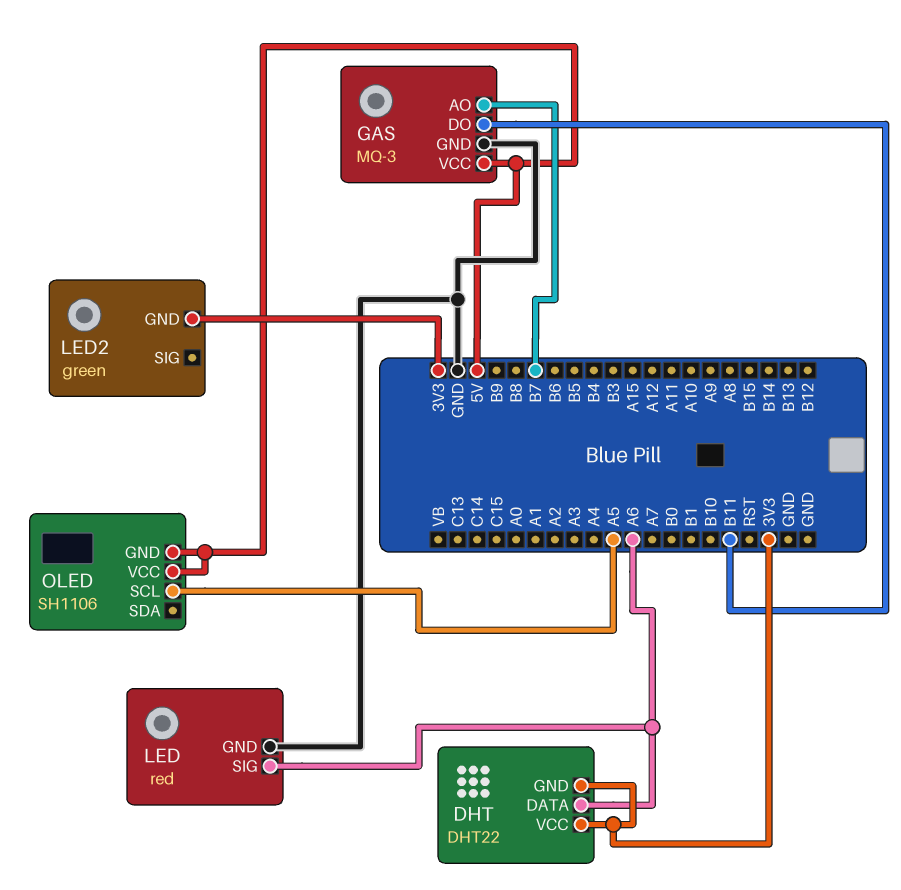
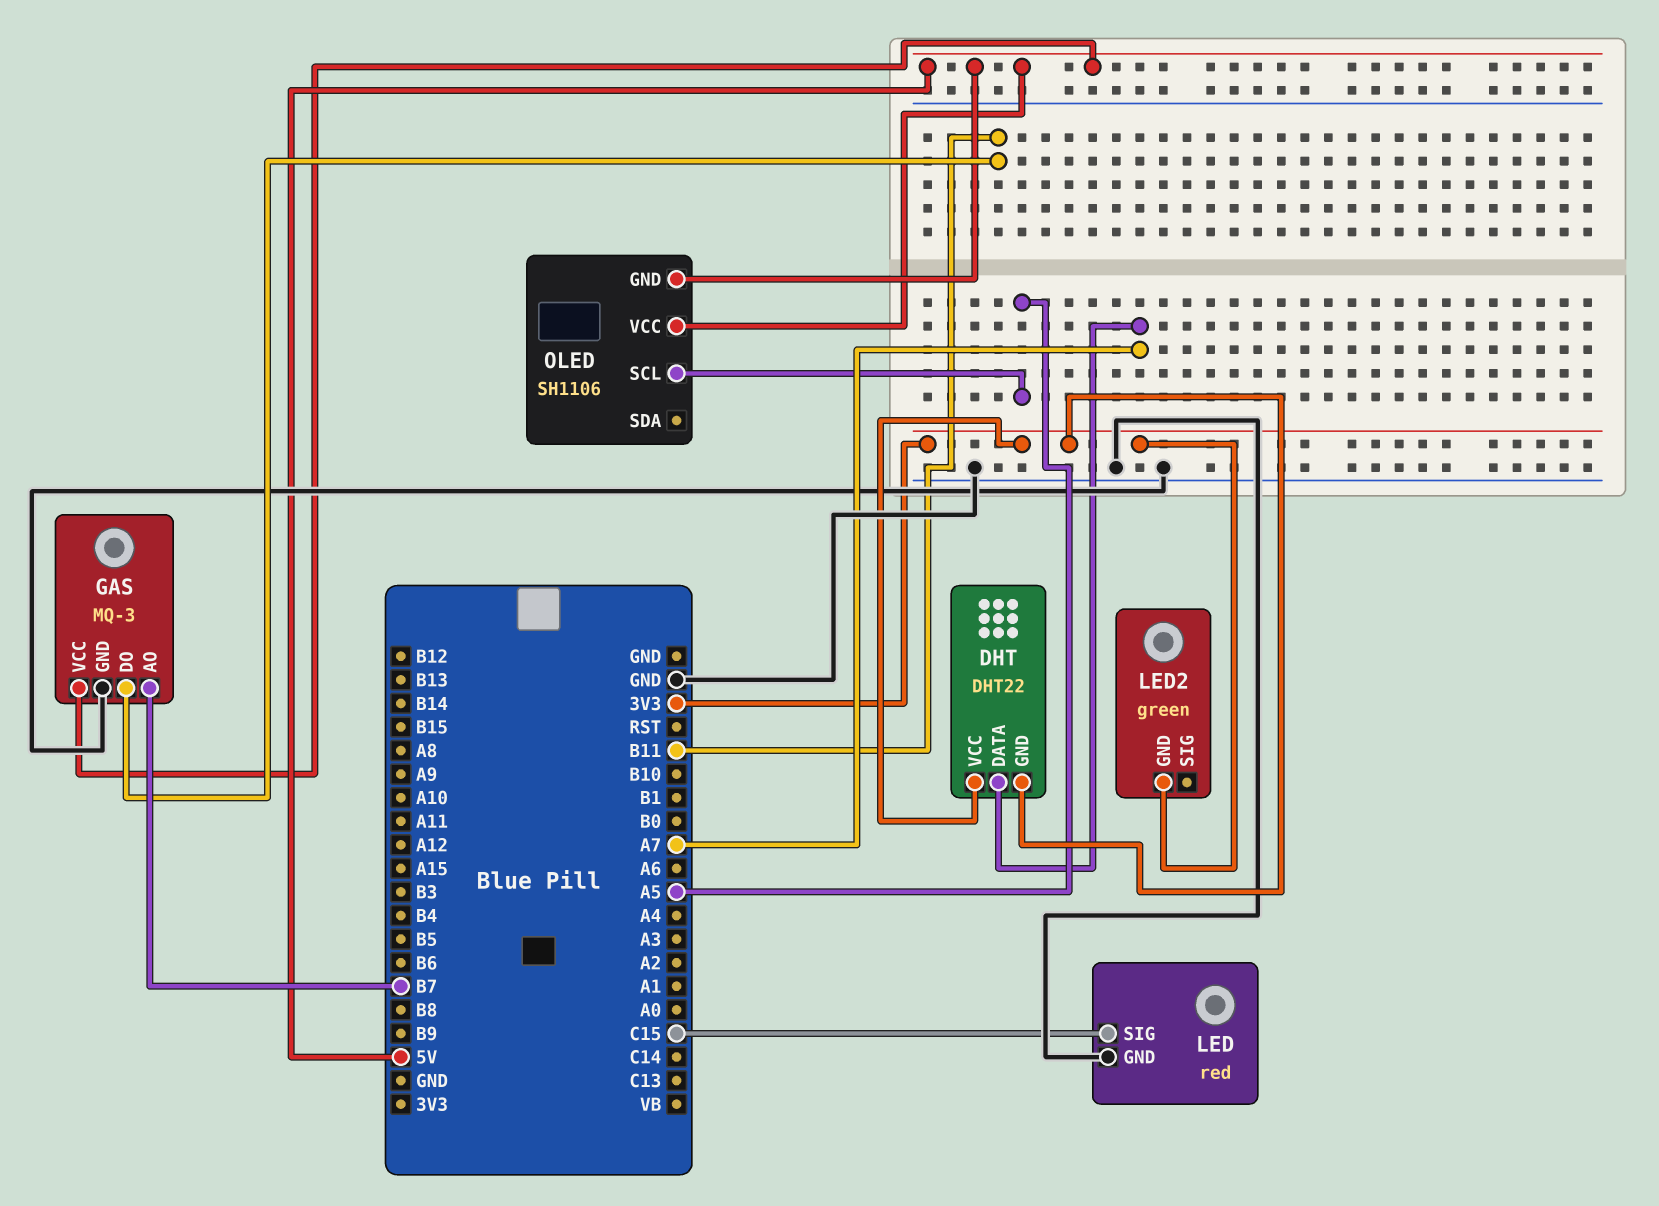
DHT pin DATA: A6 -> A7
LED pin SIG: A6 -> C15

